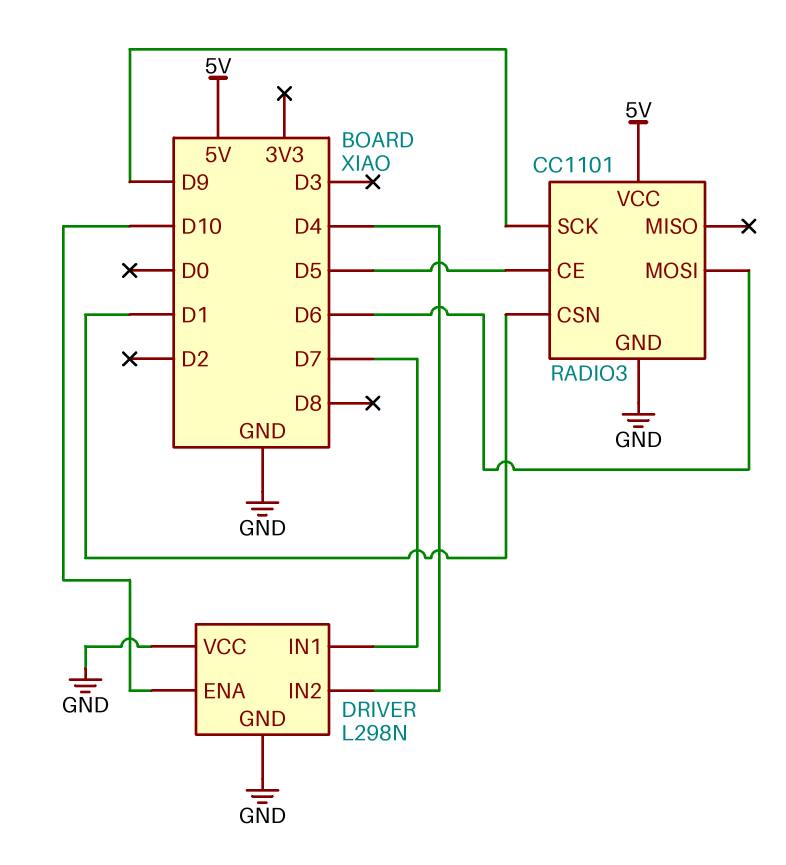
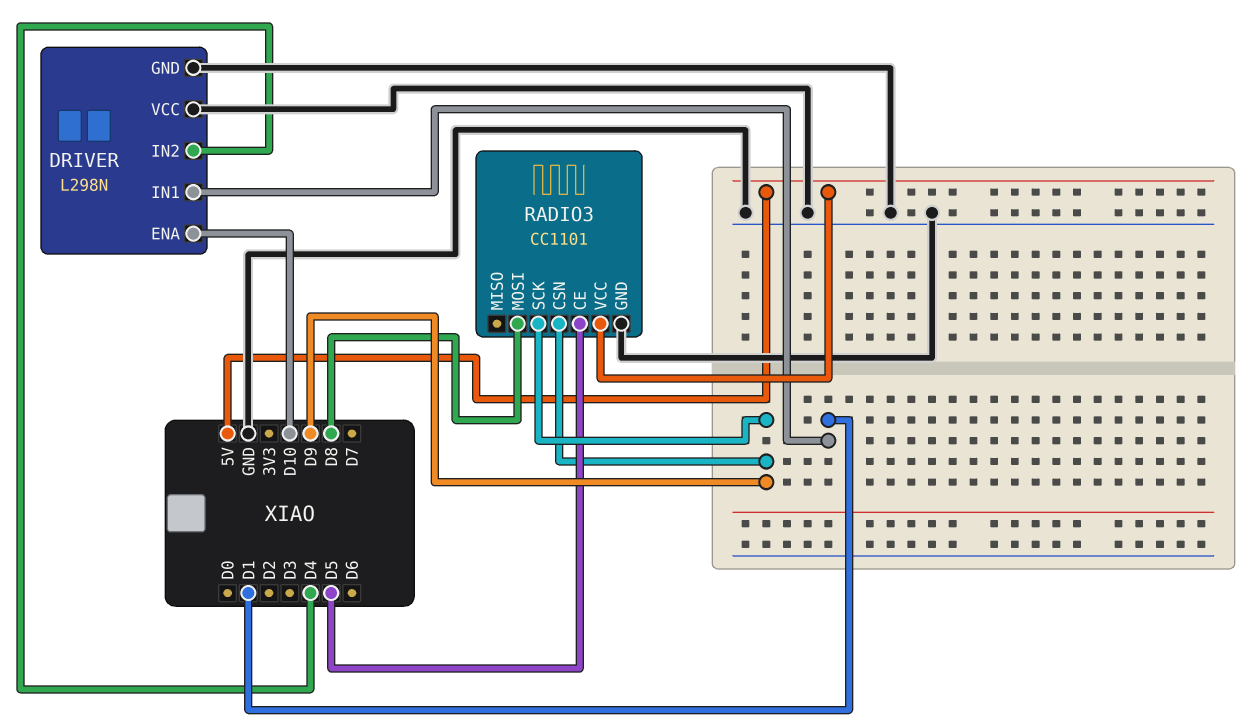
DRIVER pin IN1: D7 -> D1
RADIO3 pin CSN: D1 -> D9
RADIO3 pin MOSI: D6 -> D8

